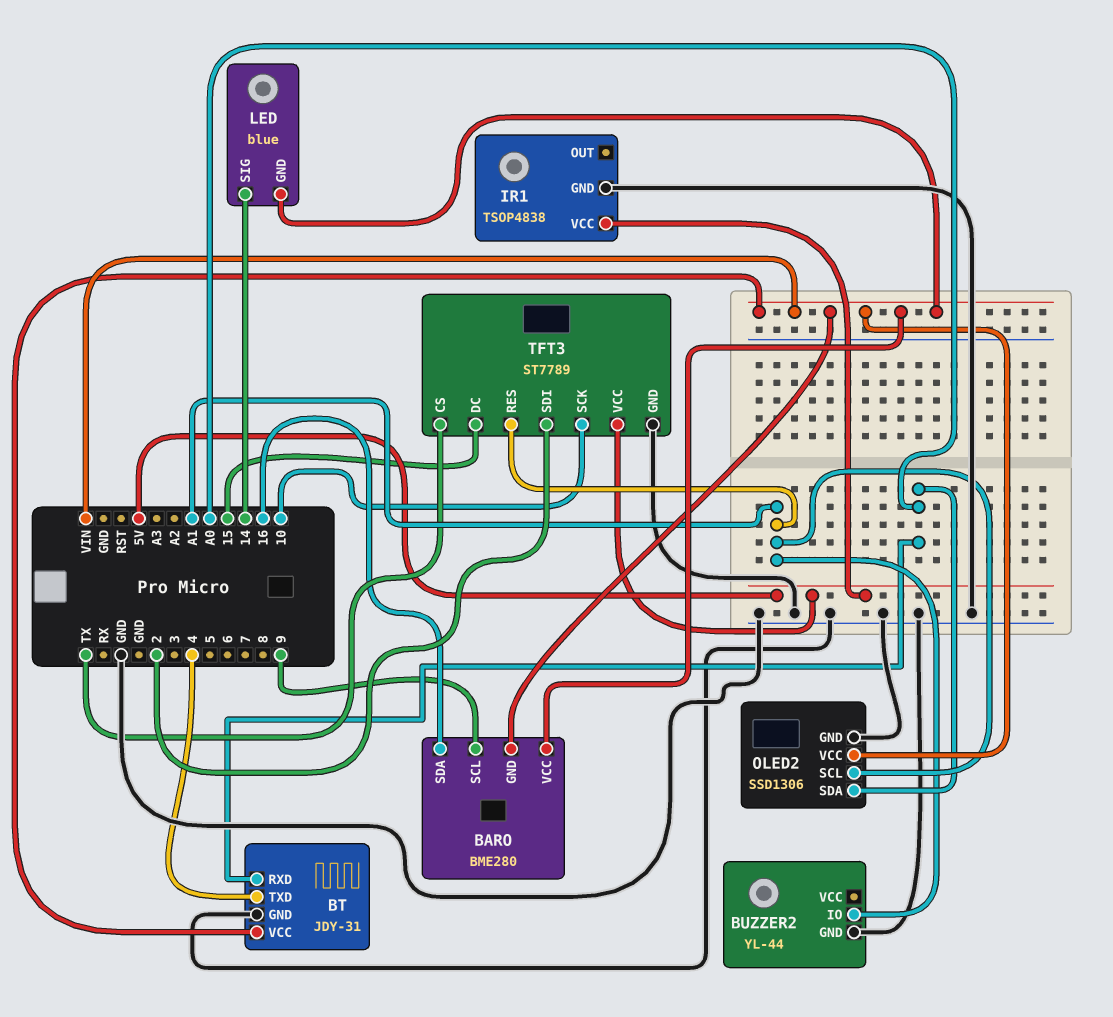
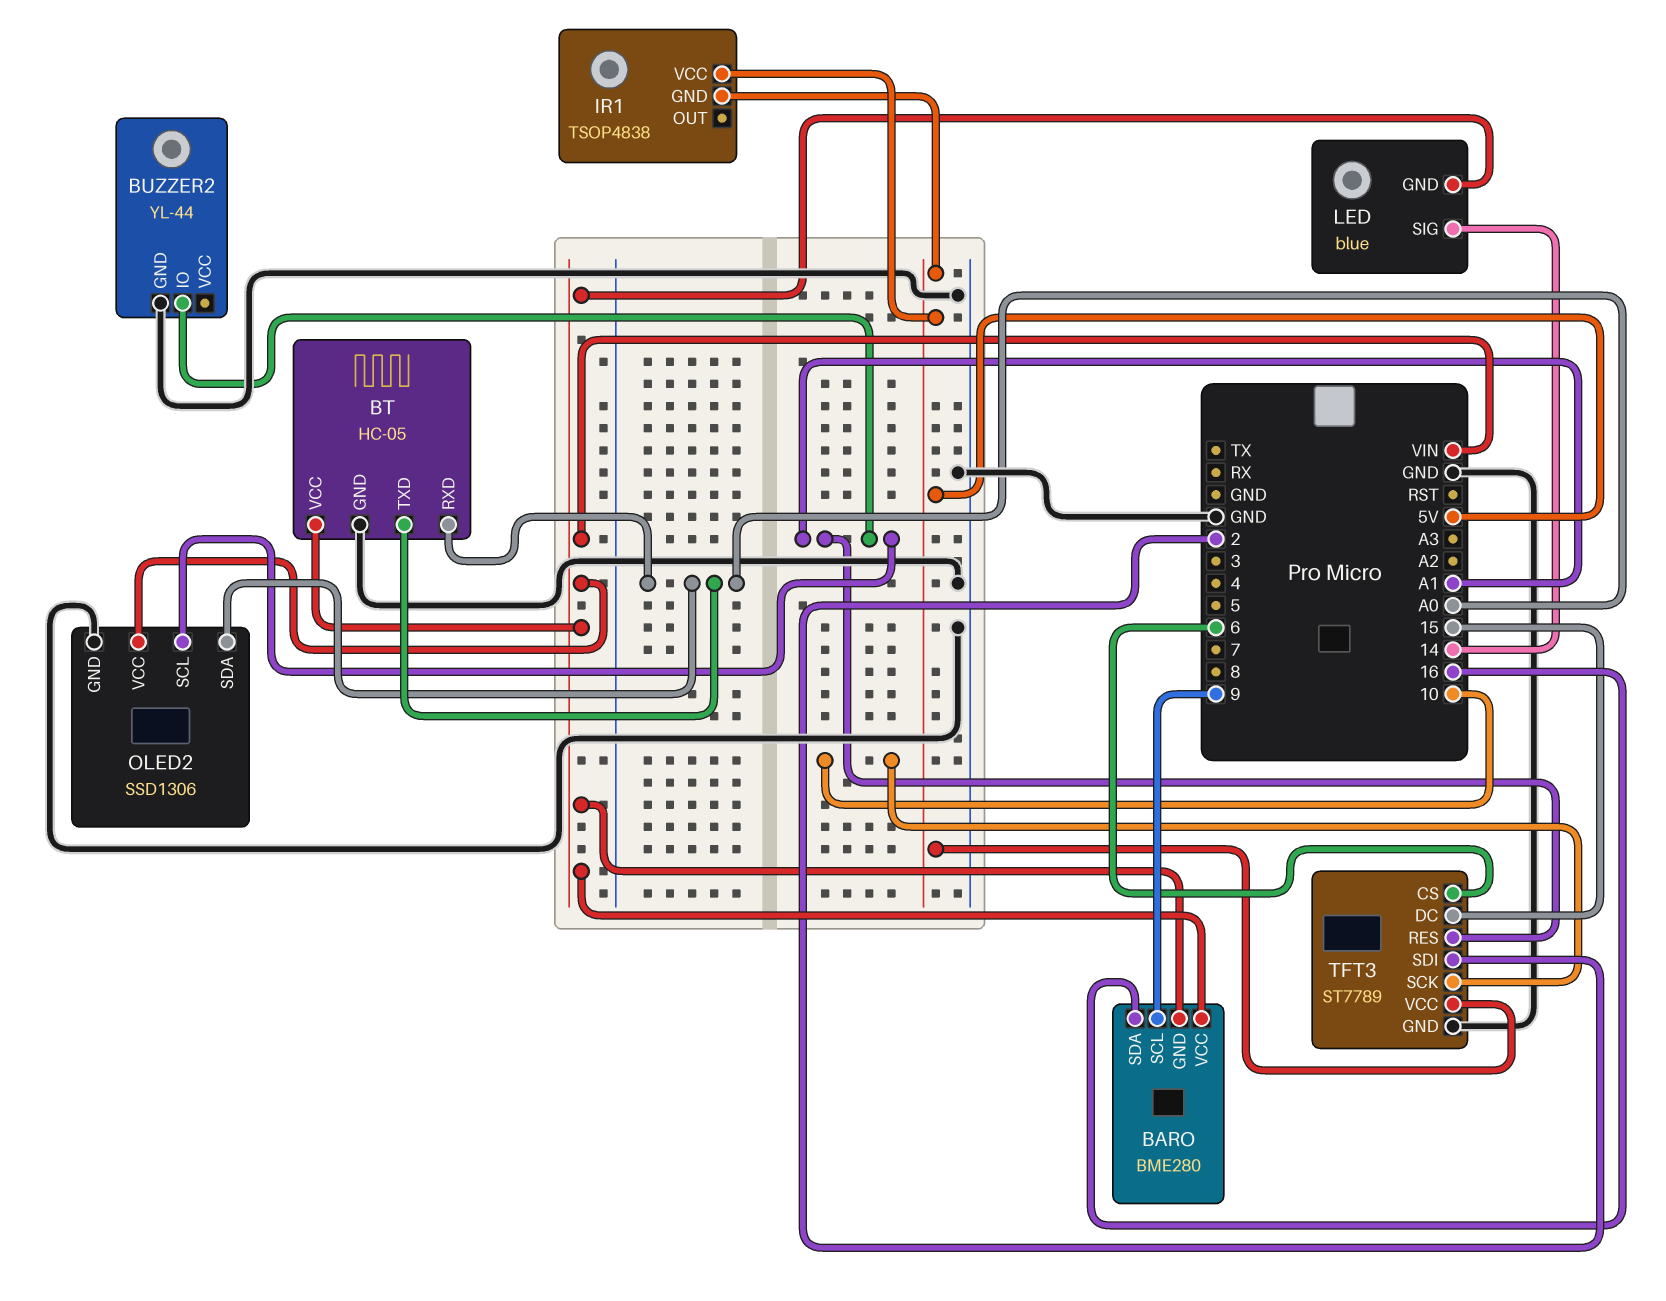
BT: JDY-31 -> HC-05
BT pin TXD: 4 -> A0
IR1 pin GND: GND -> 5V
TFT3 pin CS: TX -> 6

